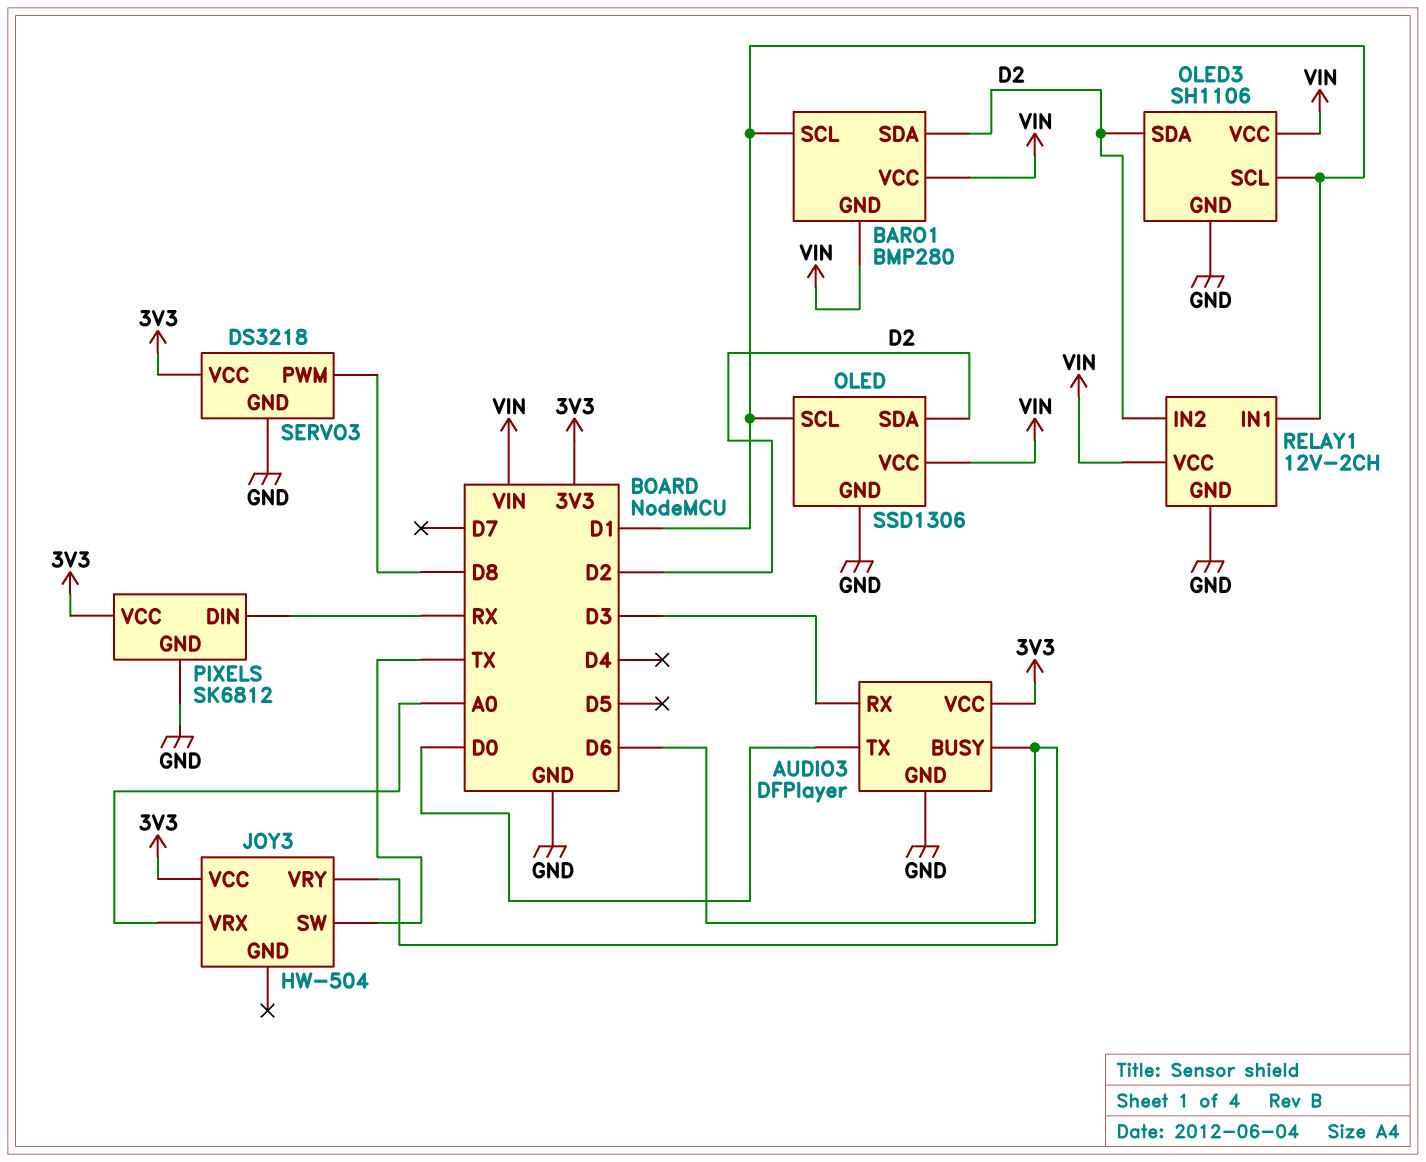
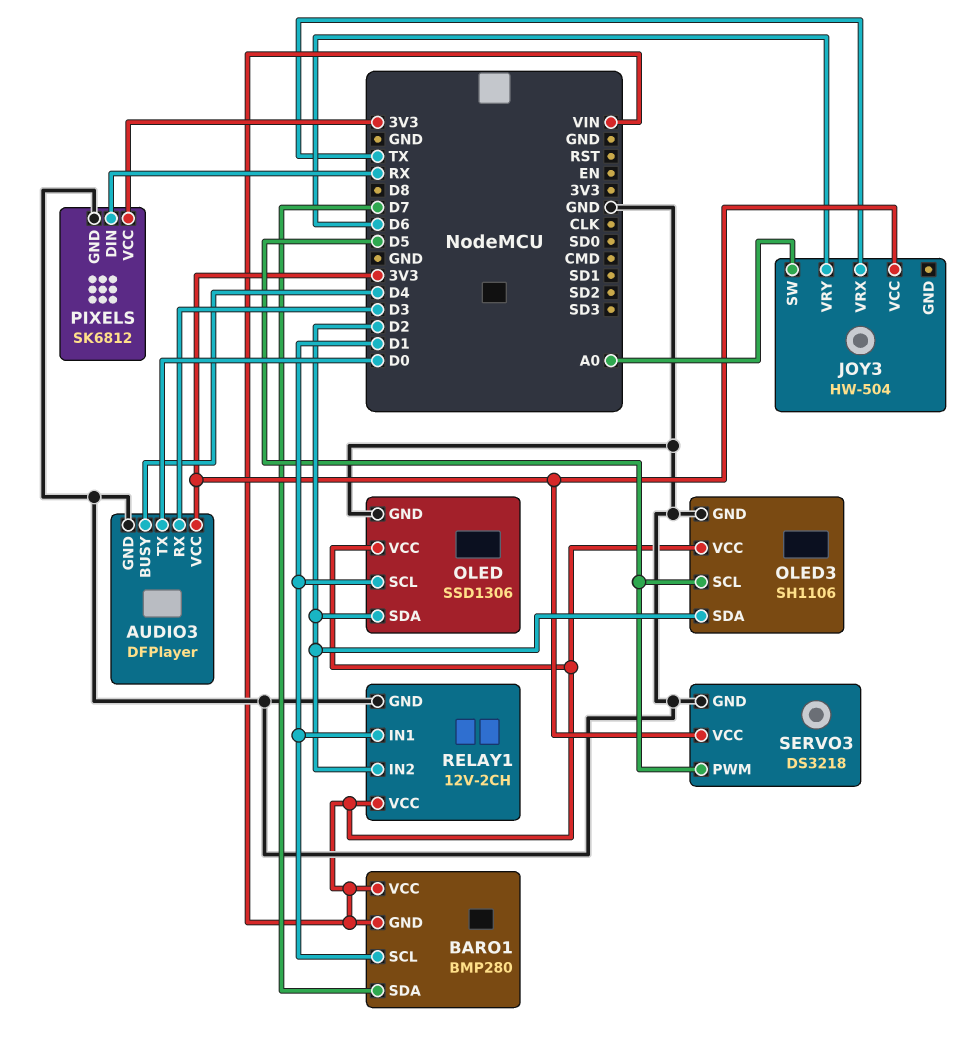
AUDIO3 pin BUSY: D6 -> D4
BARO1 pin SDA: D2 -> D7
JOY3 pin SW: TX -> A0
JOY3 pin VRX: A0 -> TX
OLED3 pin SCL: D1 -> D5
SERVO3 pin PWM: D8 -> D5

